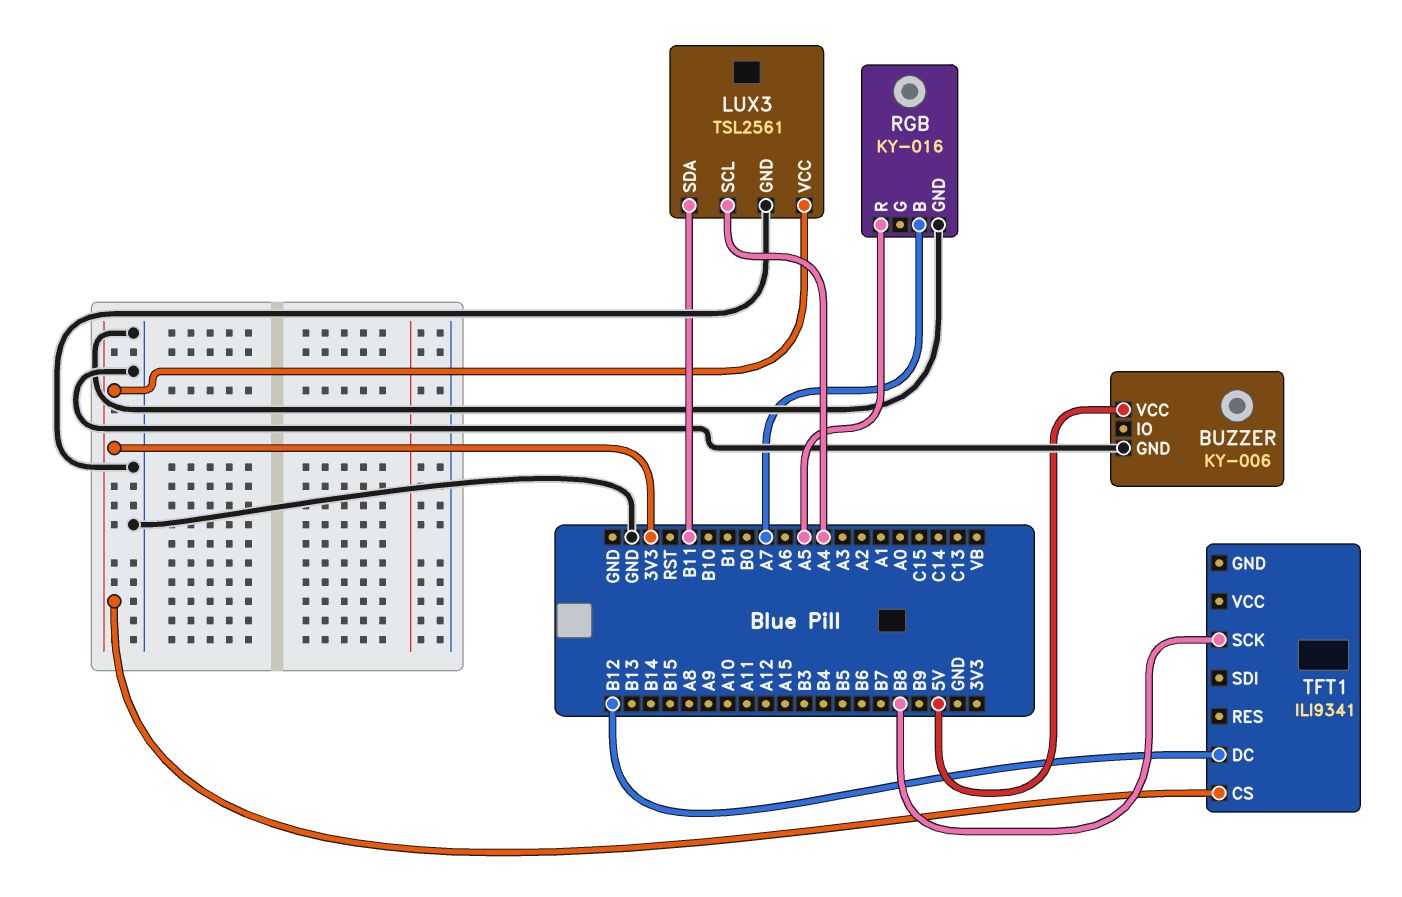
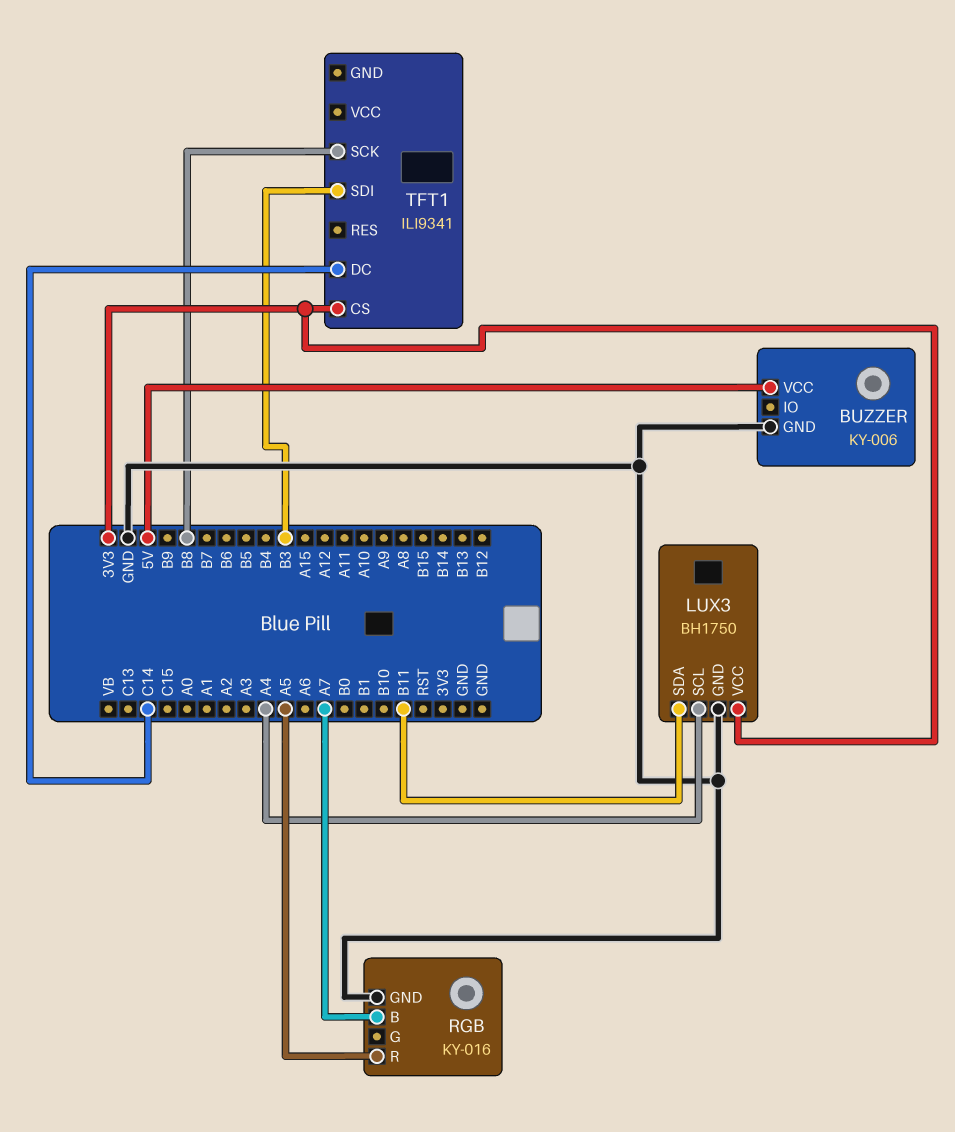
LUX3: TSL2561 -> BH1750
TFT1 pin DC: B12 -> C14
TFT1 pin SDI: none -> B3

